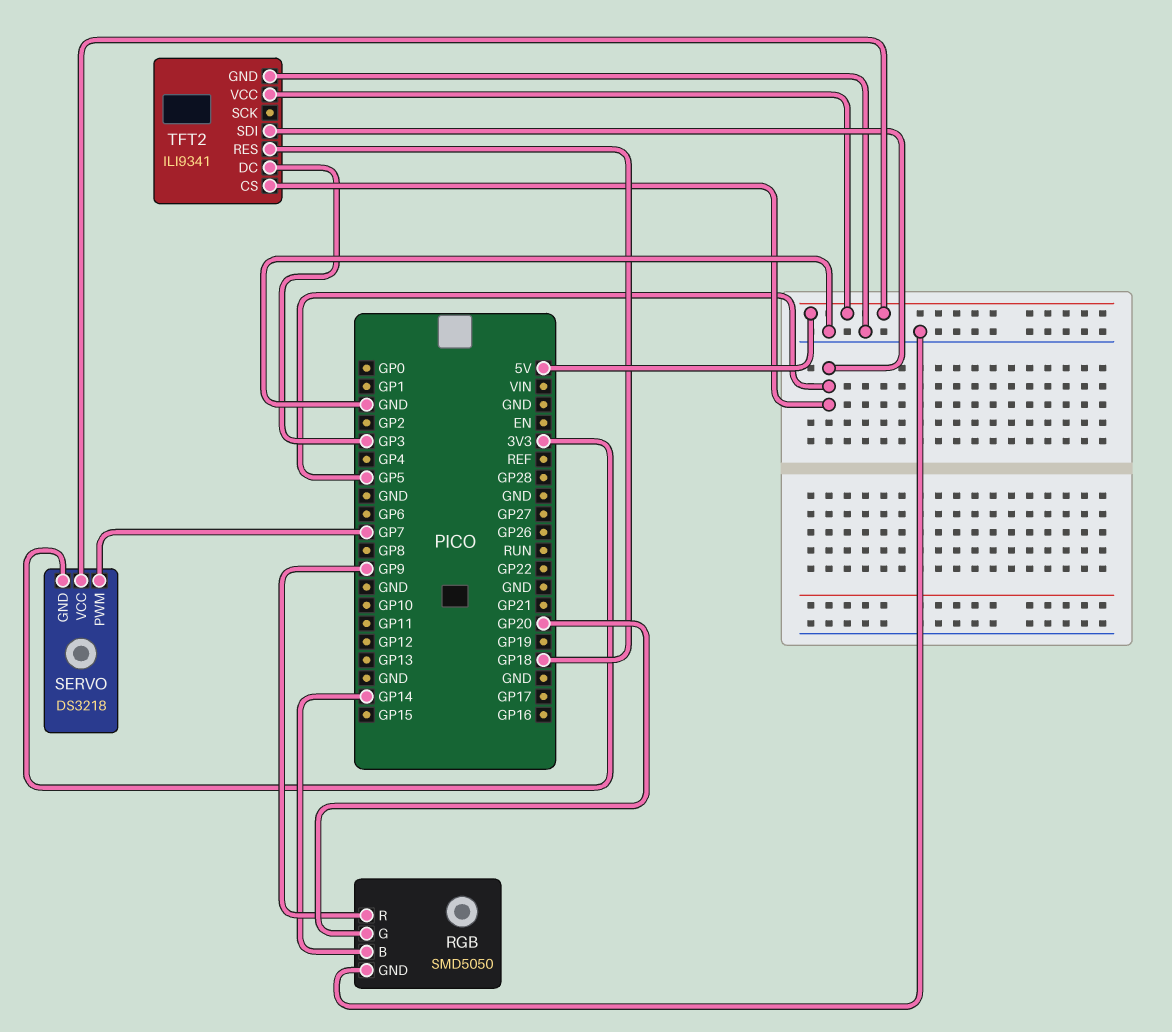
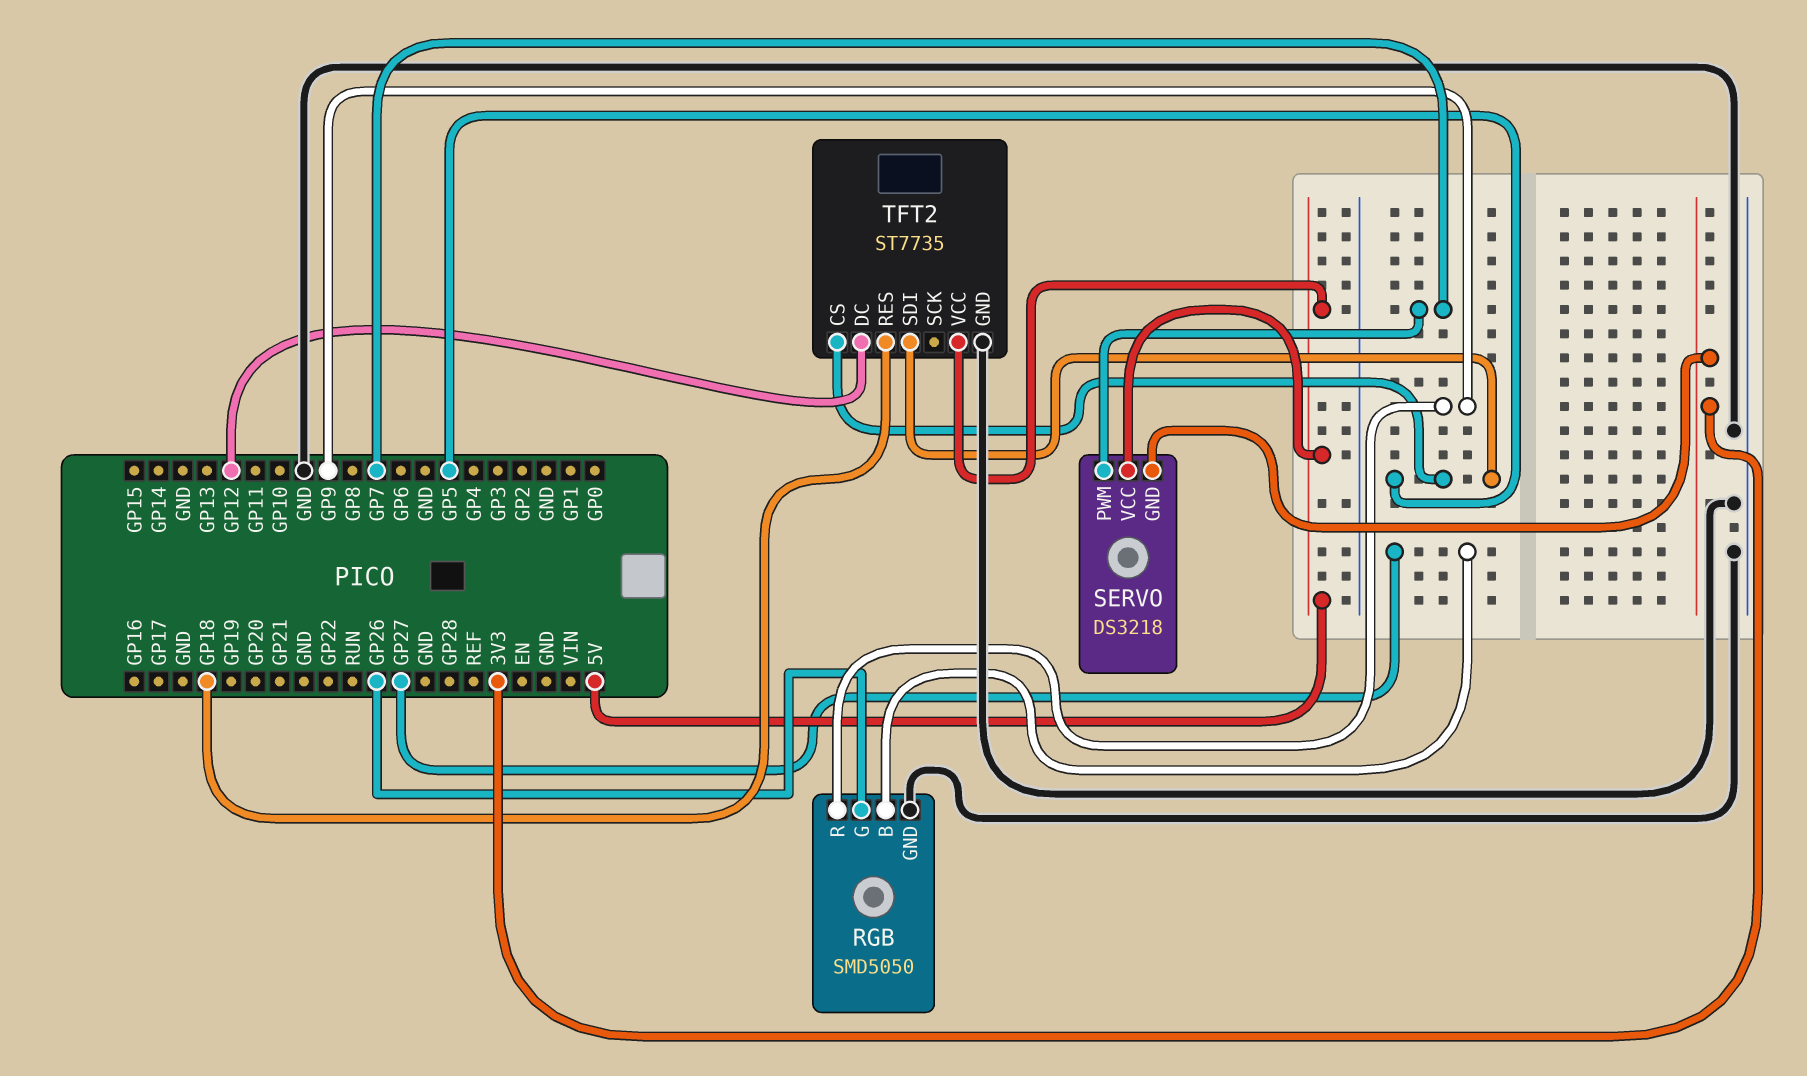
RGB pin B: GP14 -> GP27
RGB pin G: GP20 -> GP26
TFT2: ILI9341 -> ST7735
TFT2 pin DC: GP3 -> GP12

